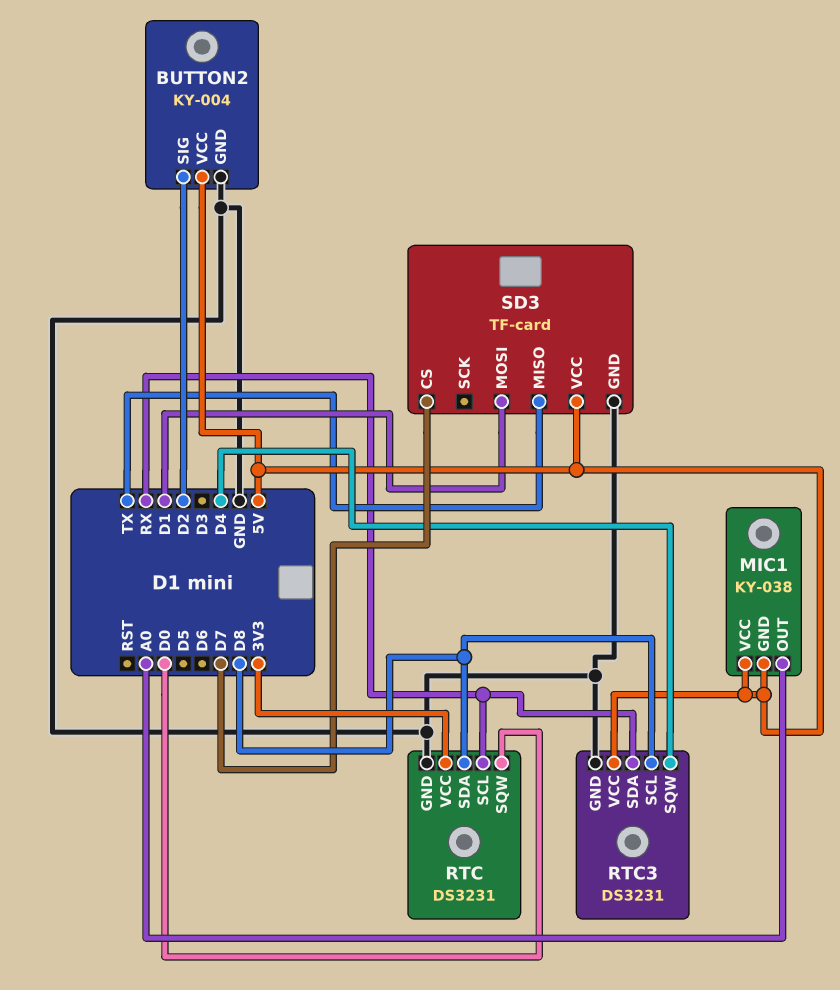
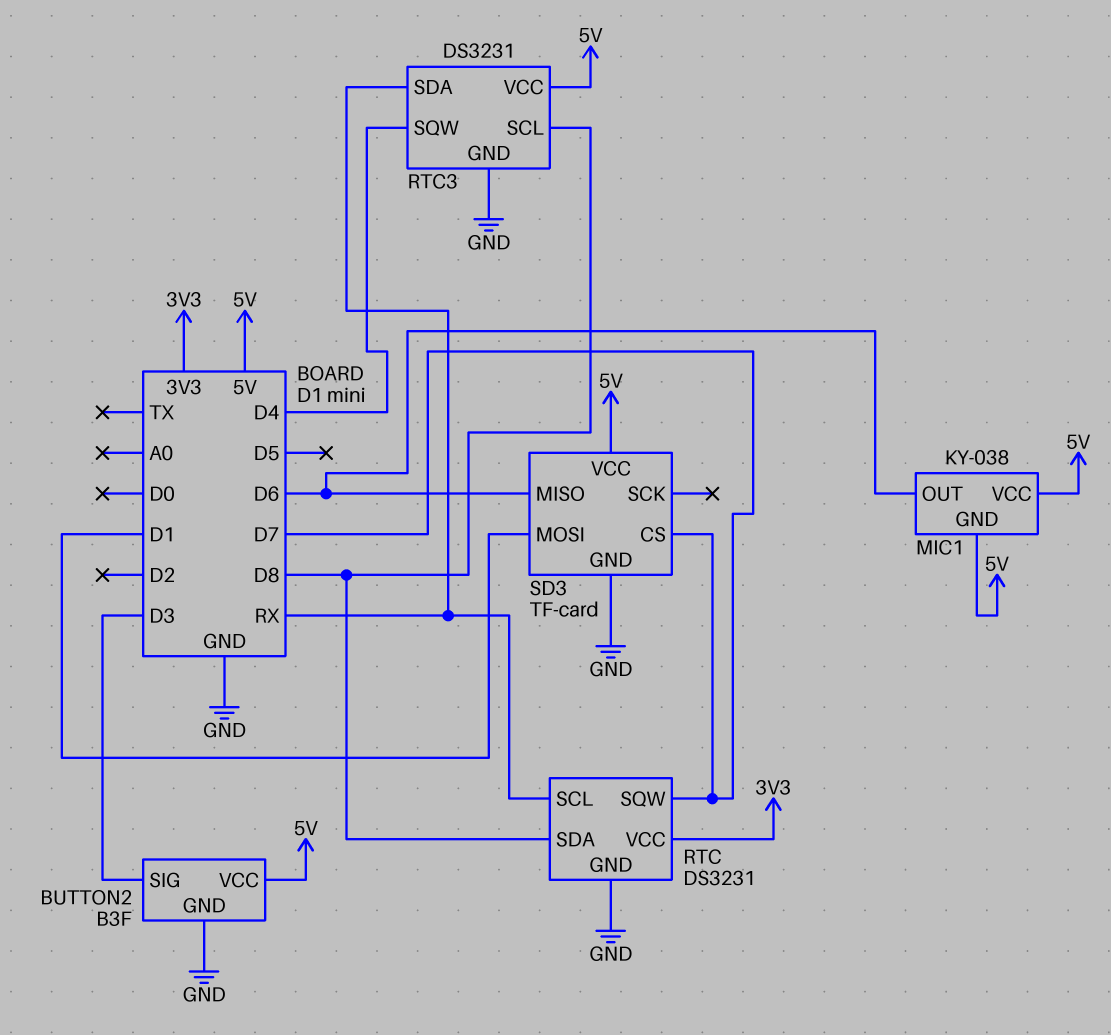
BUTTON2: KY-004 -> B3F
BUTTON2 pin SIG: D2 -> D3
MIC1 pin OUT: A0 -> D6
RTC pin SQW: D0 -> D7
SD3 pin MISO: TX -> D6

